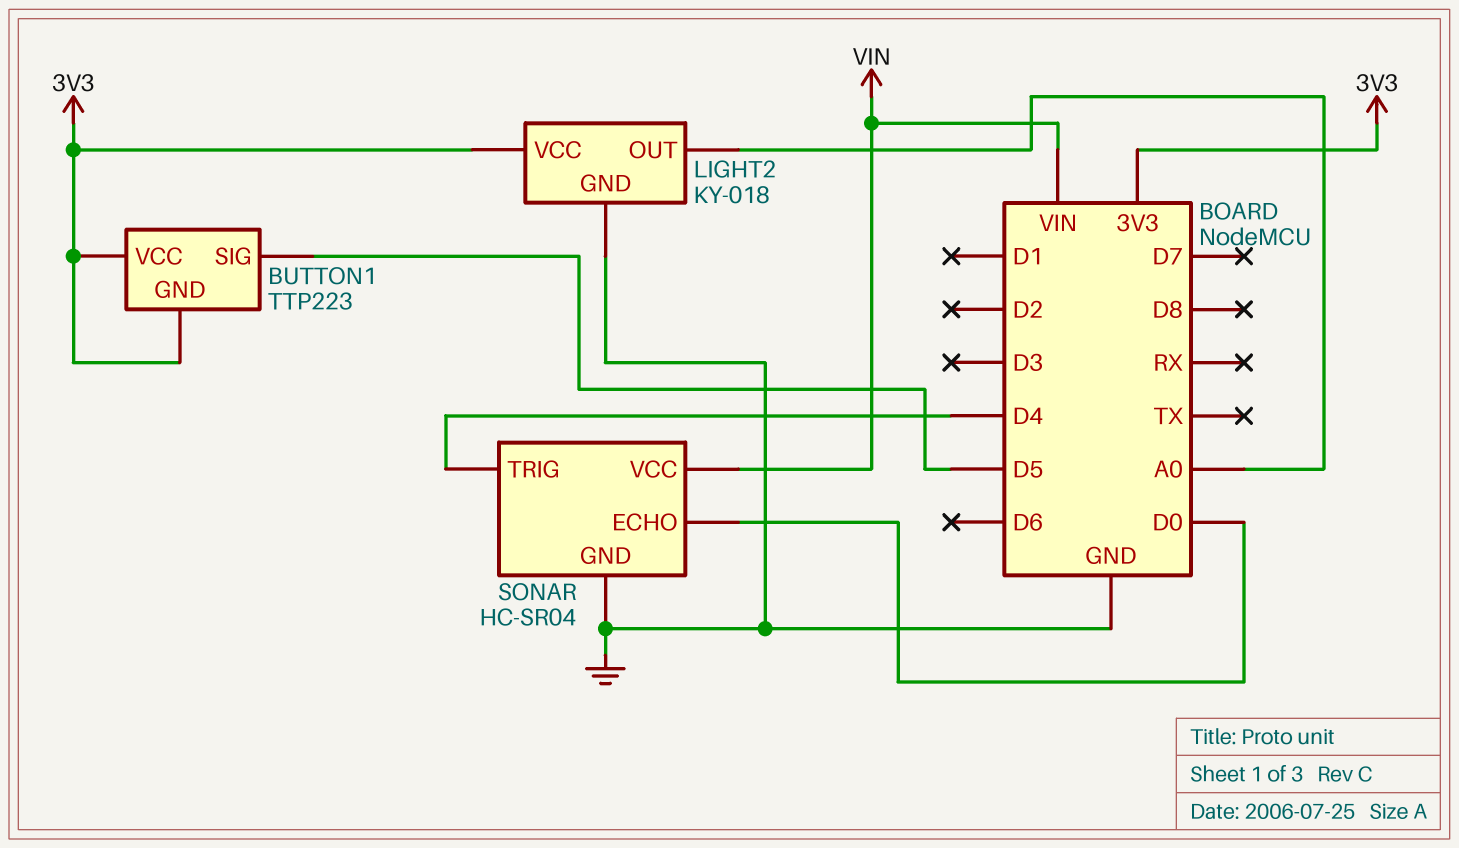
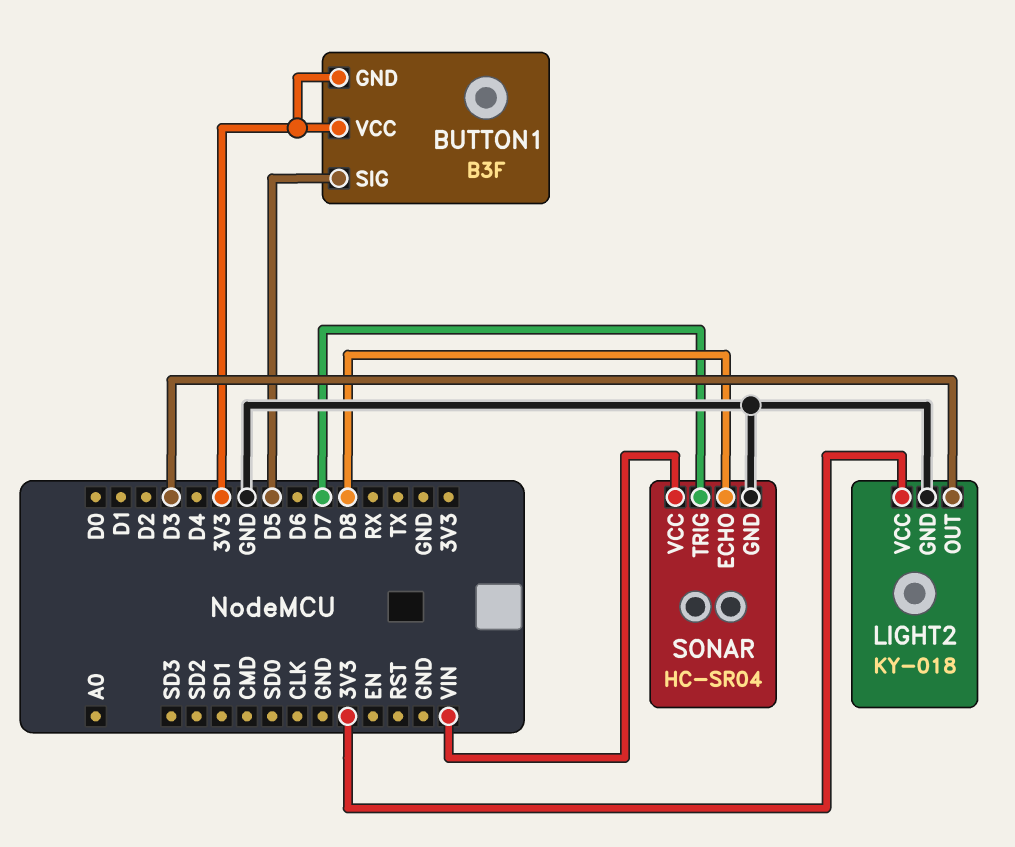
BUTTON1: TTP223 -> B3F
LIGHT2 pin OUT: A0 -> D3
SONAR pin ECHO: D0 -> D8
SONAR pin TRIG: D4 -> D7

